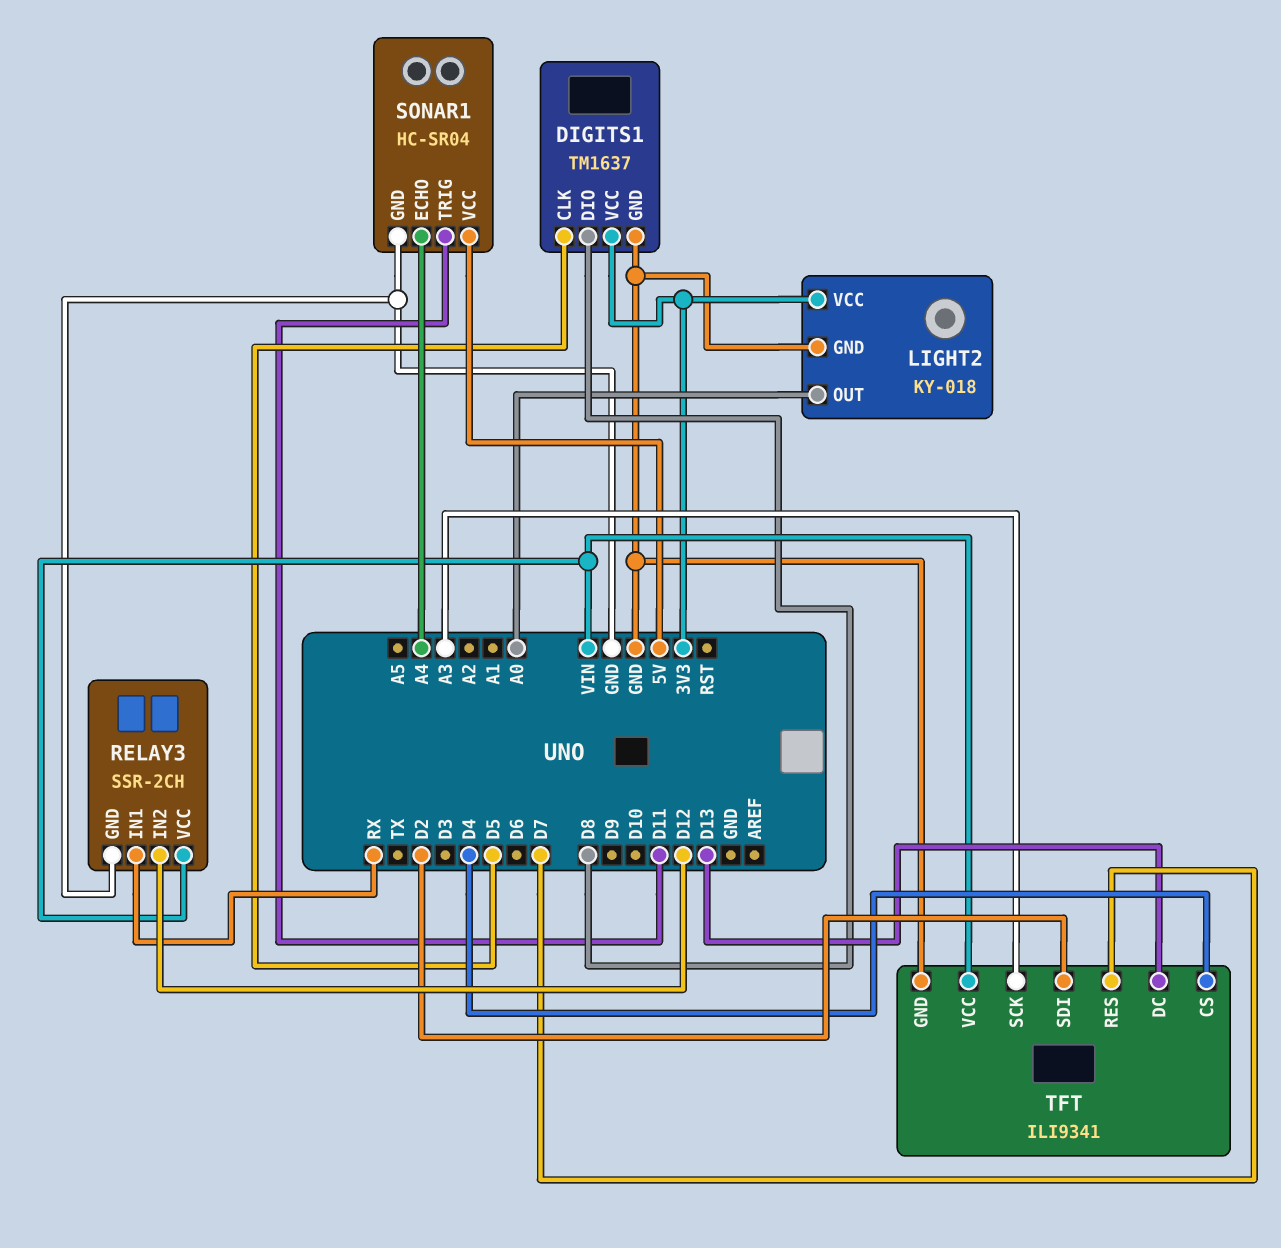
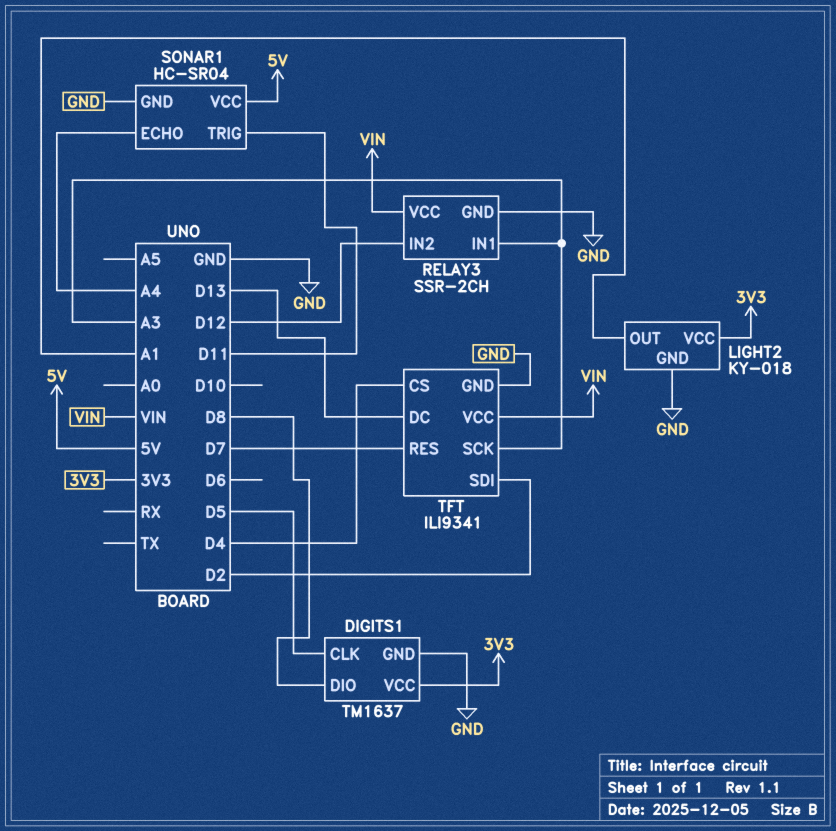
LIGHT2 pin OUT: A0 -> A1
RELAY3 pin IN1: RX -> A3

